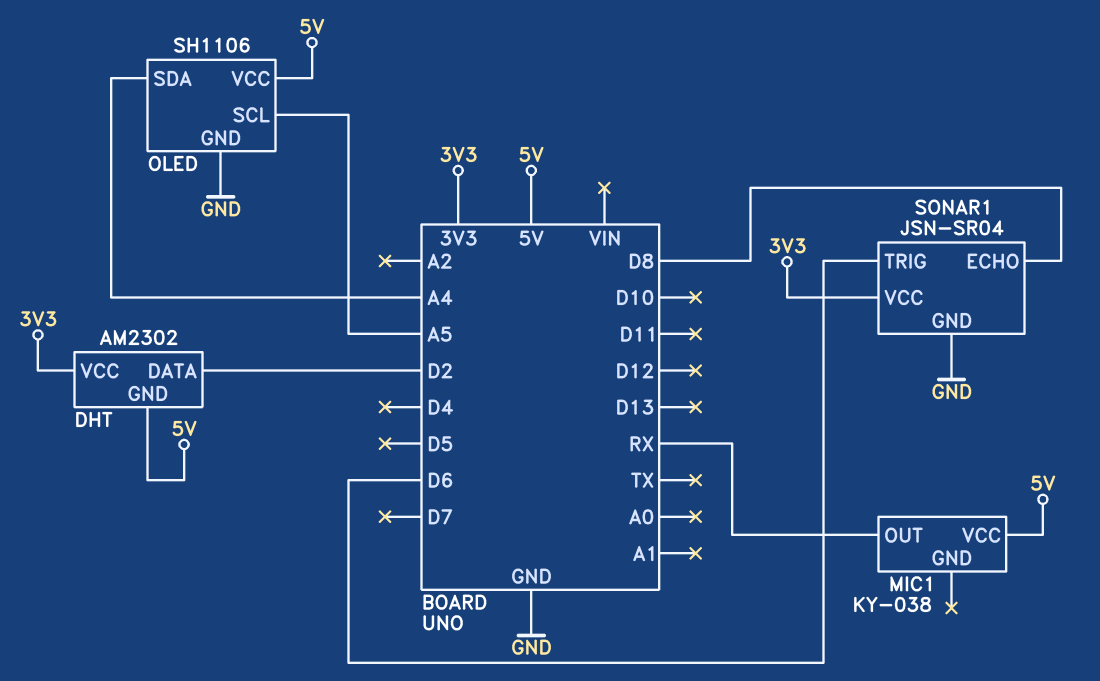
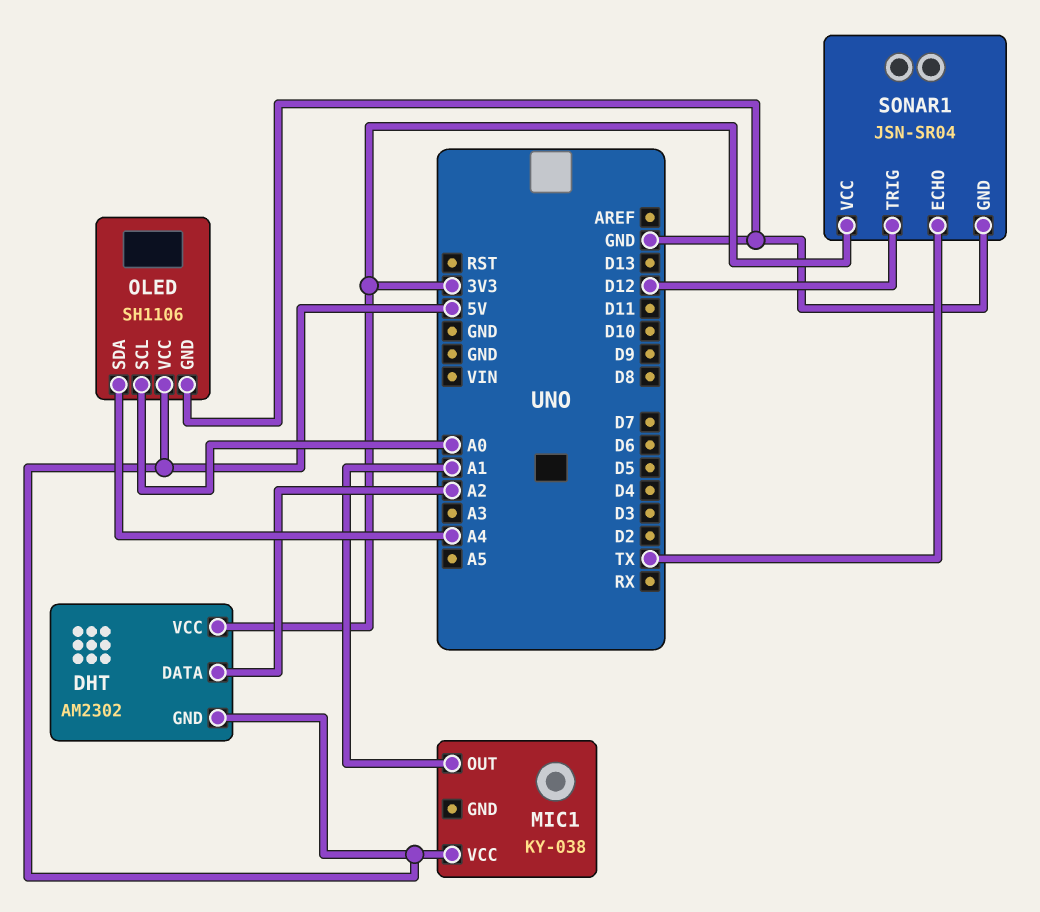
DHT pin DATA: D2 -> A2
MIC1 pin OUT: RX -> A1
OLED pin SCL: A5 -> A0
SONAR1 pin ECHO: D8 -> TX
SONAR1 pin TRIG: D6 -> D12

